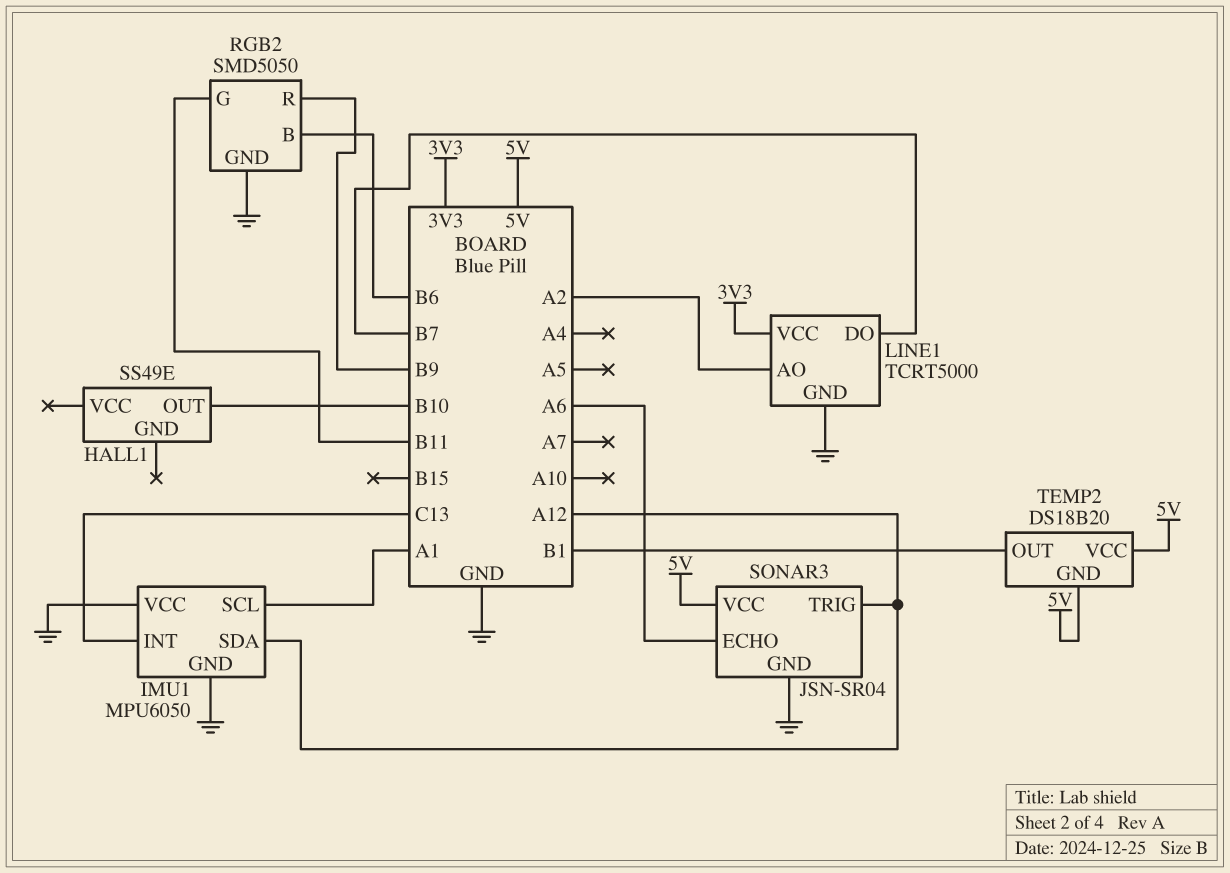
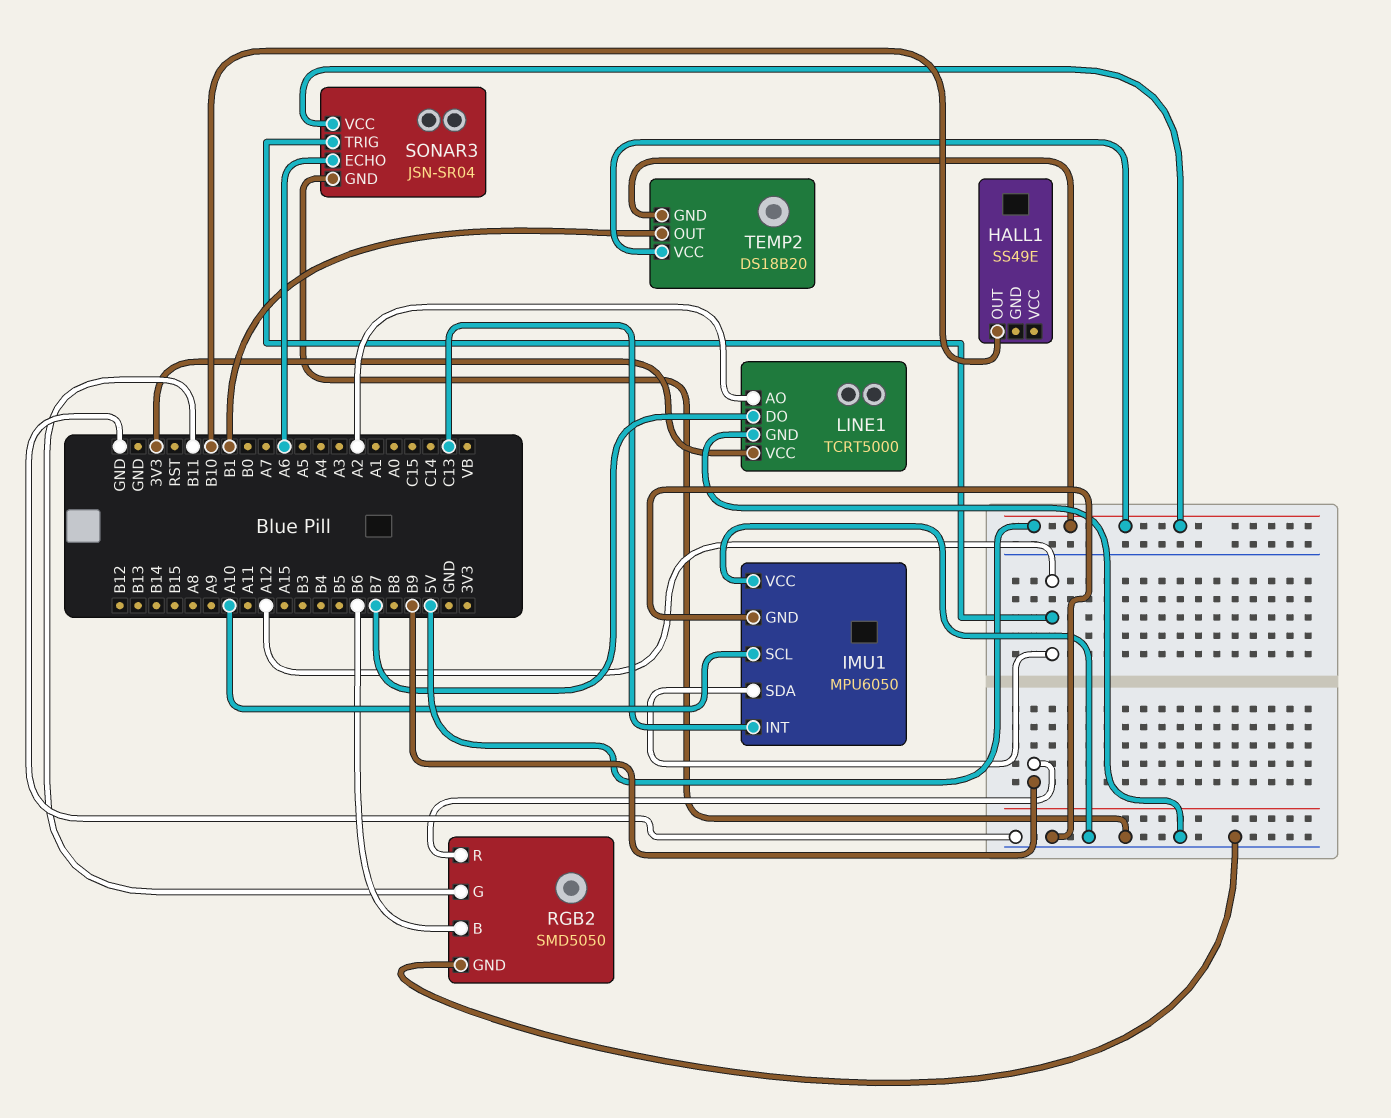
IMU1 pin SCL: A1 -> A10

